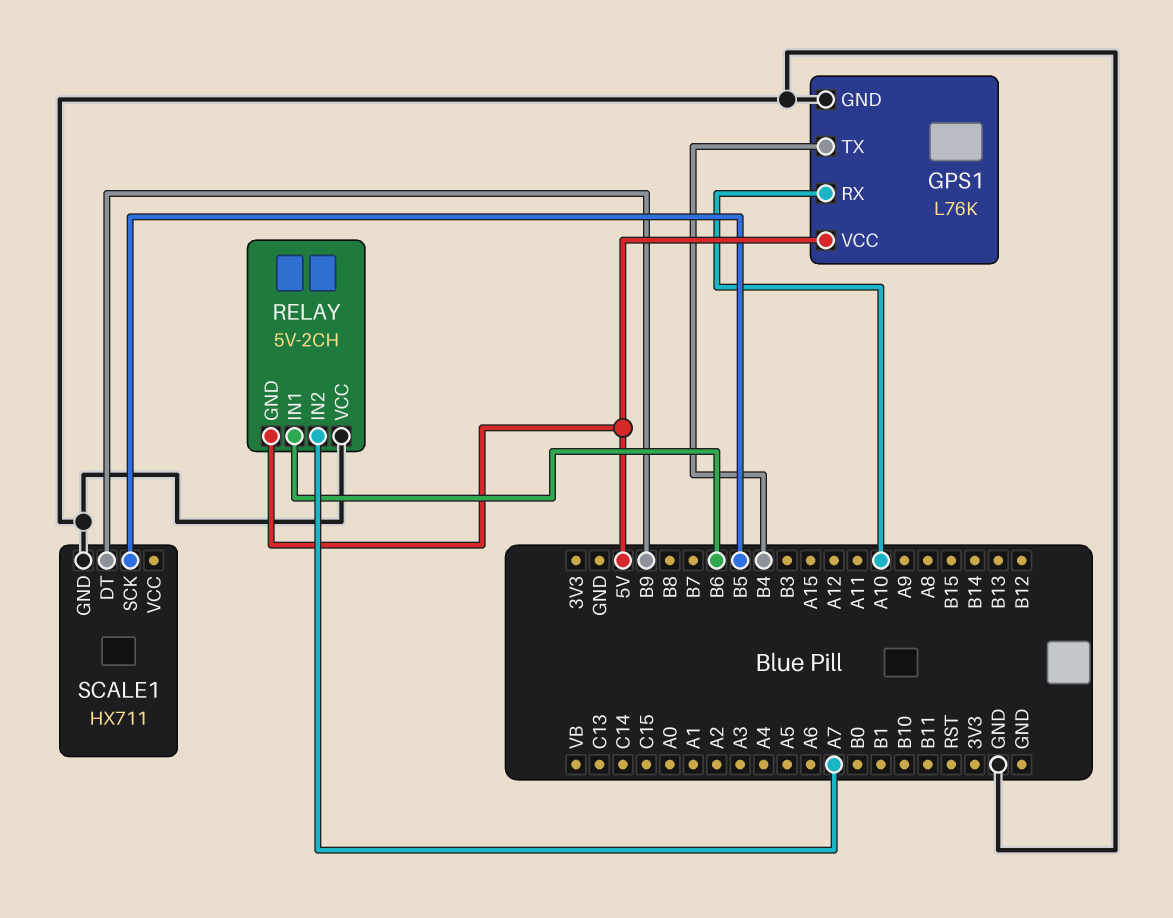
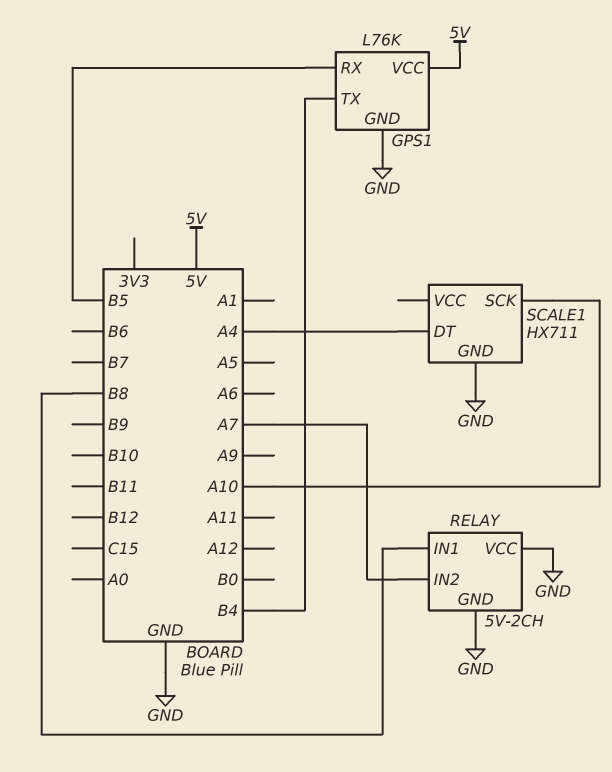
GPS1 pin RX: A10 -> B5
RELAY pin GND: 5V -> GND
RELAY pin IN1: B6 -> B8
SCALE1 pin DT: B9 -> A4
SCALE1 pin SCK: B5 -> A10

